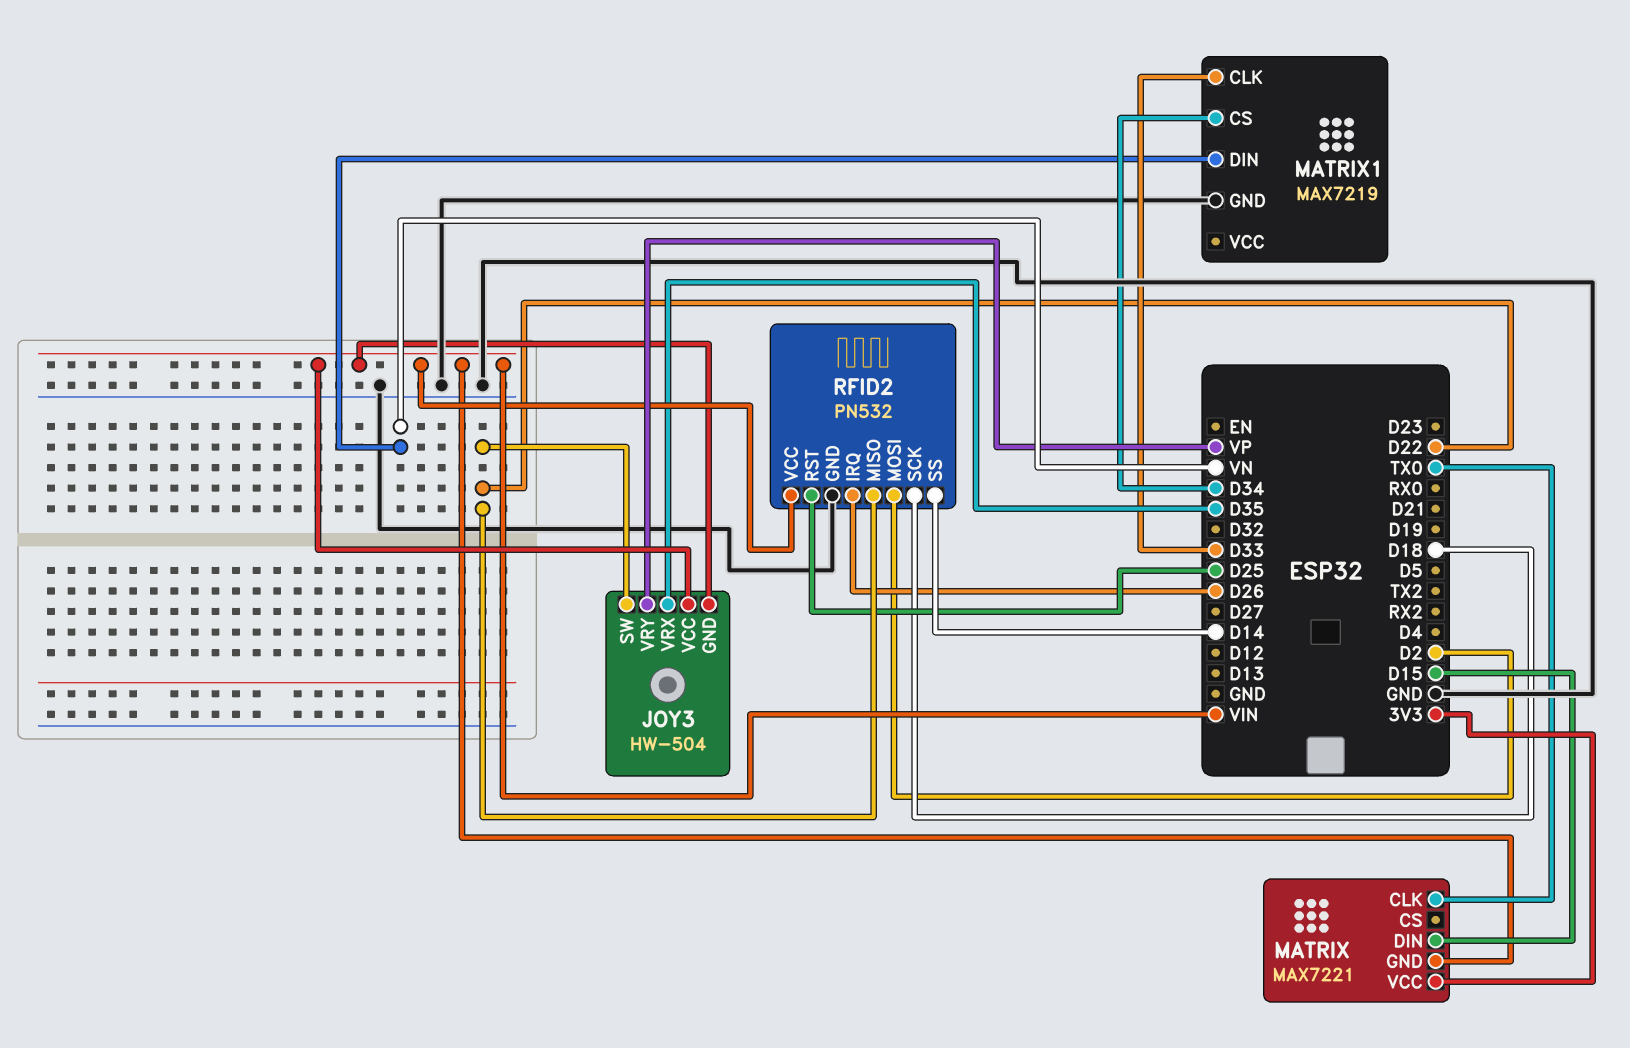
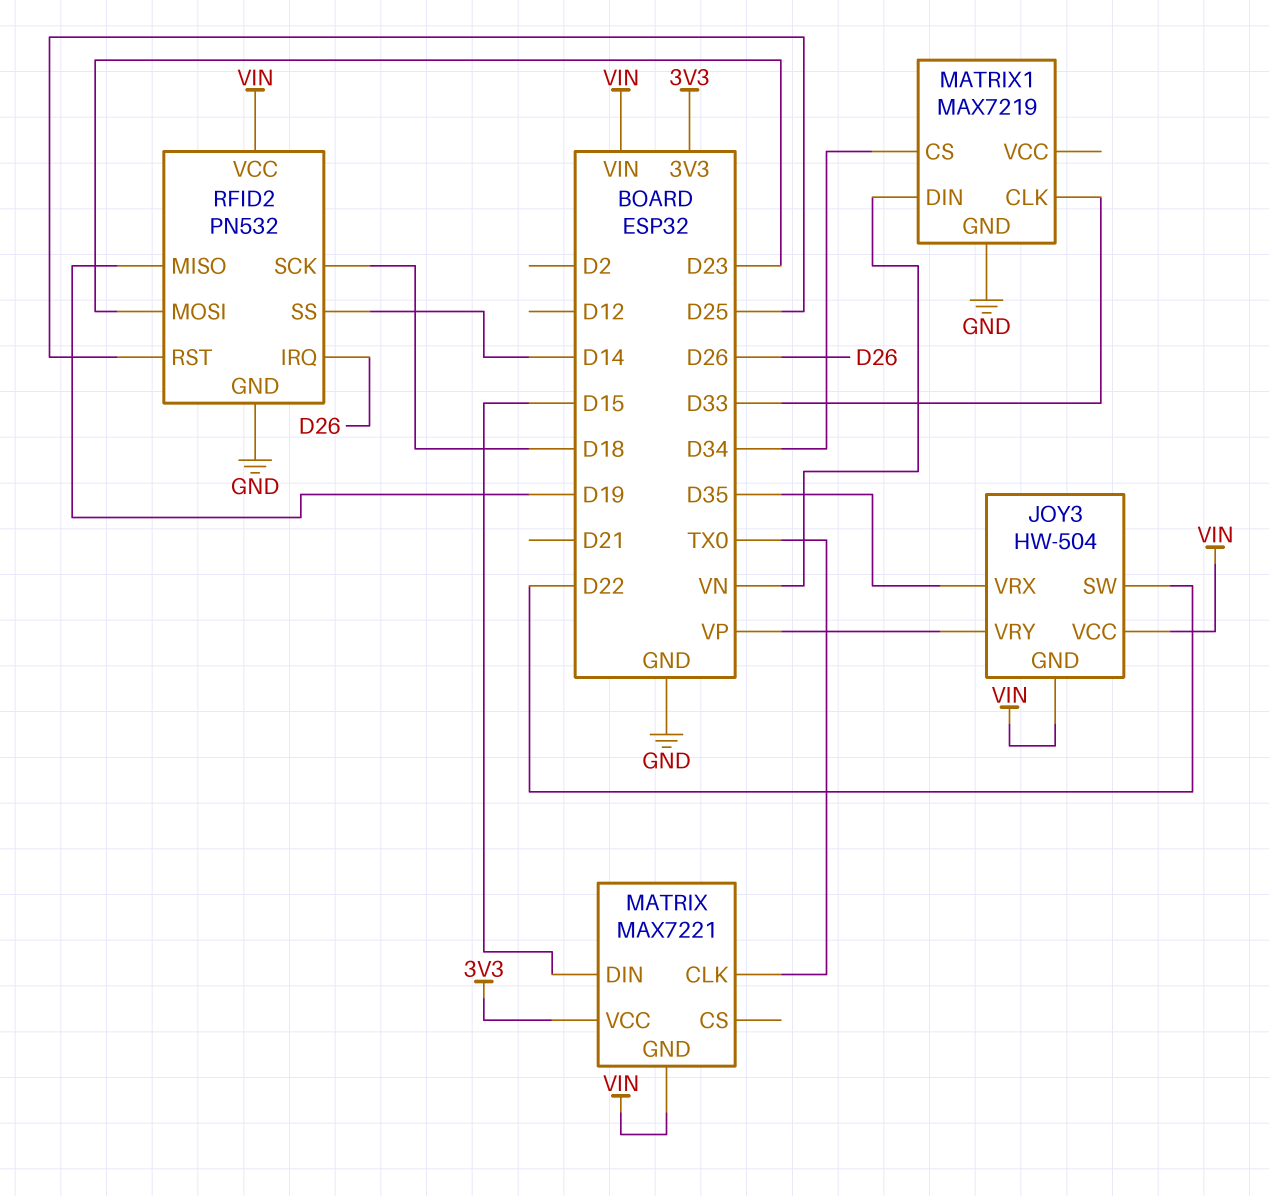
RFID2 pin MISO: D22 -> D19
RFID2 pin MOSI: D2 -> D23

